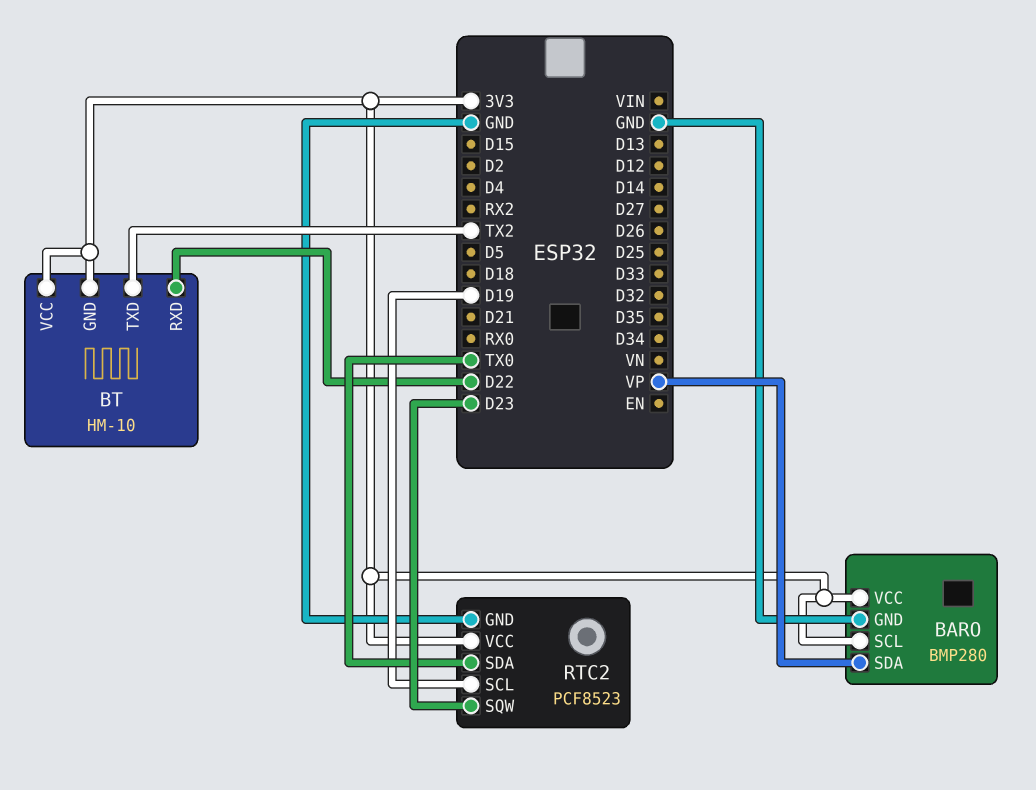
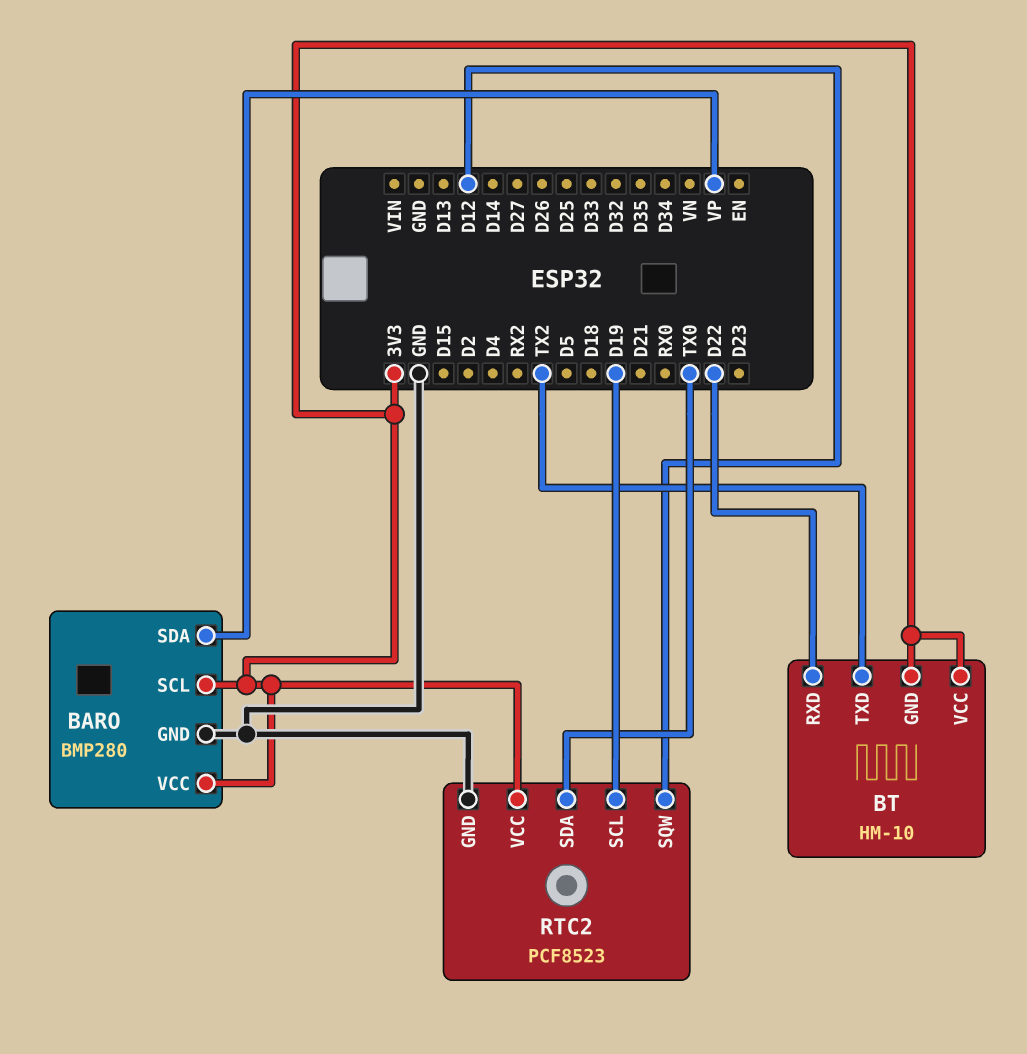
RTC2 pin SQW: D23 -> D12

